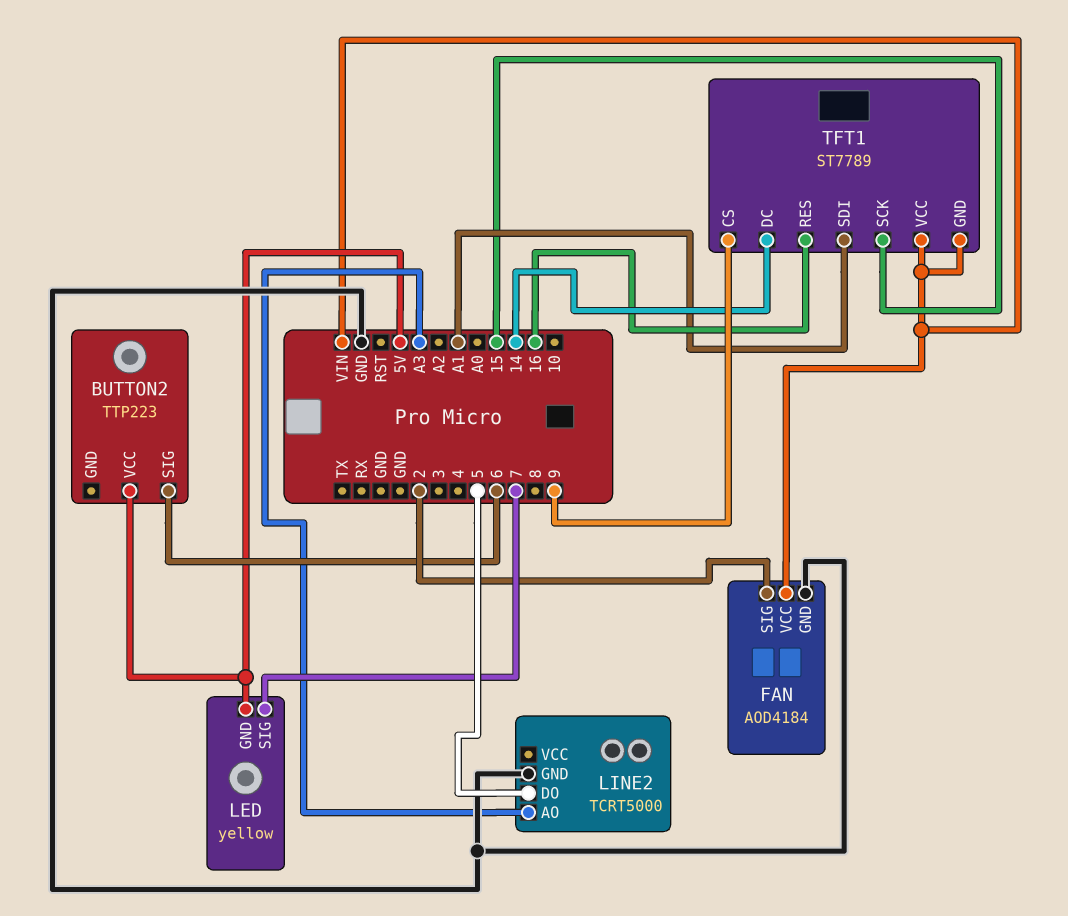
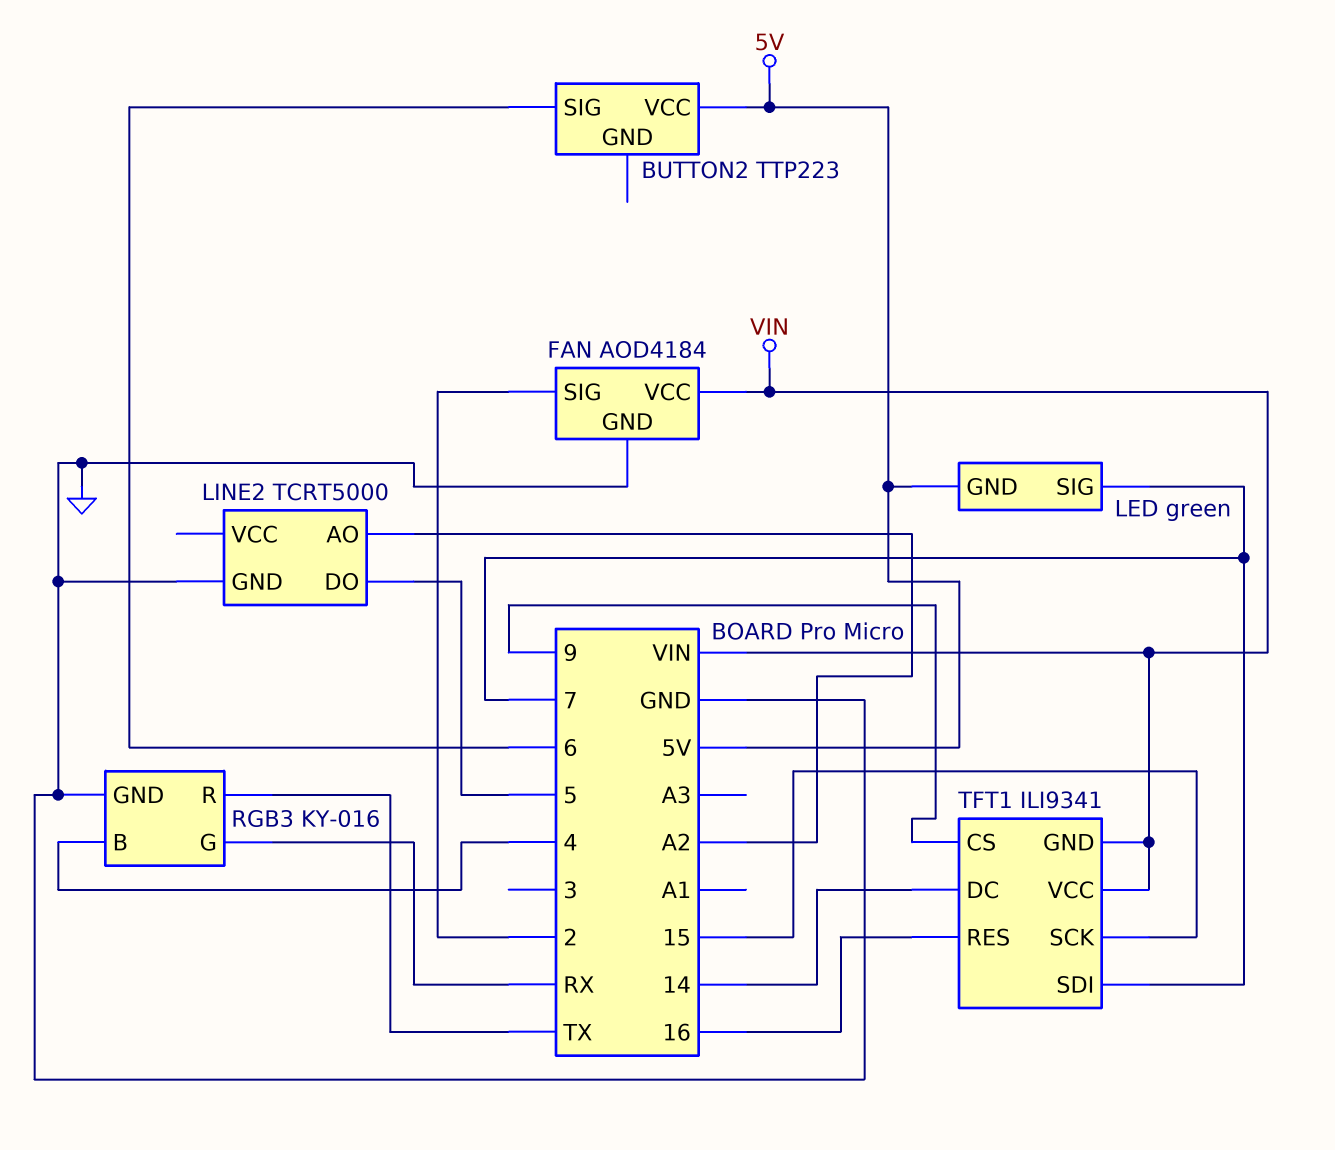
LED: yellow -> green
LINE2 pin AO: A3 -> A2
RGB3: none -> KY-016
RGB3 pin B: none -> 4
RGB3 pin G: none -> RX
RGB3 pin GND: none -> GND
RGB3 pin R: none -> TX
TFT1: ST7789 -> ILI9341
TFT1 pin SDI: A1 -> 7

